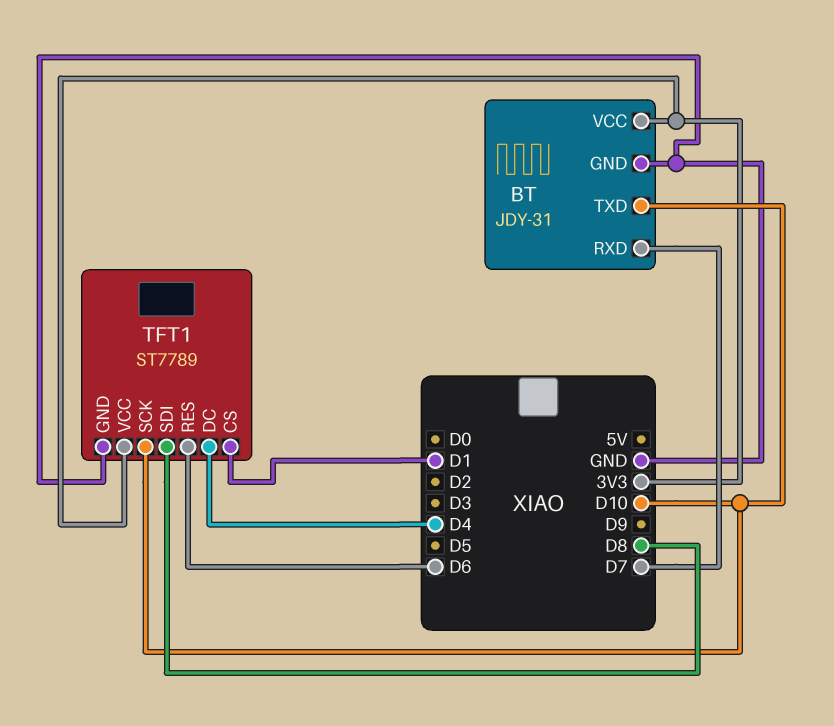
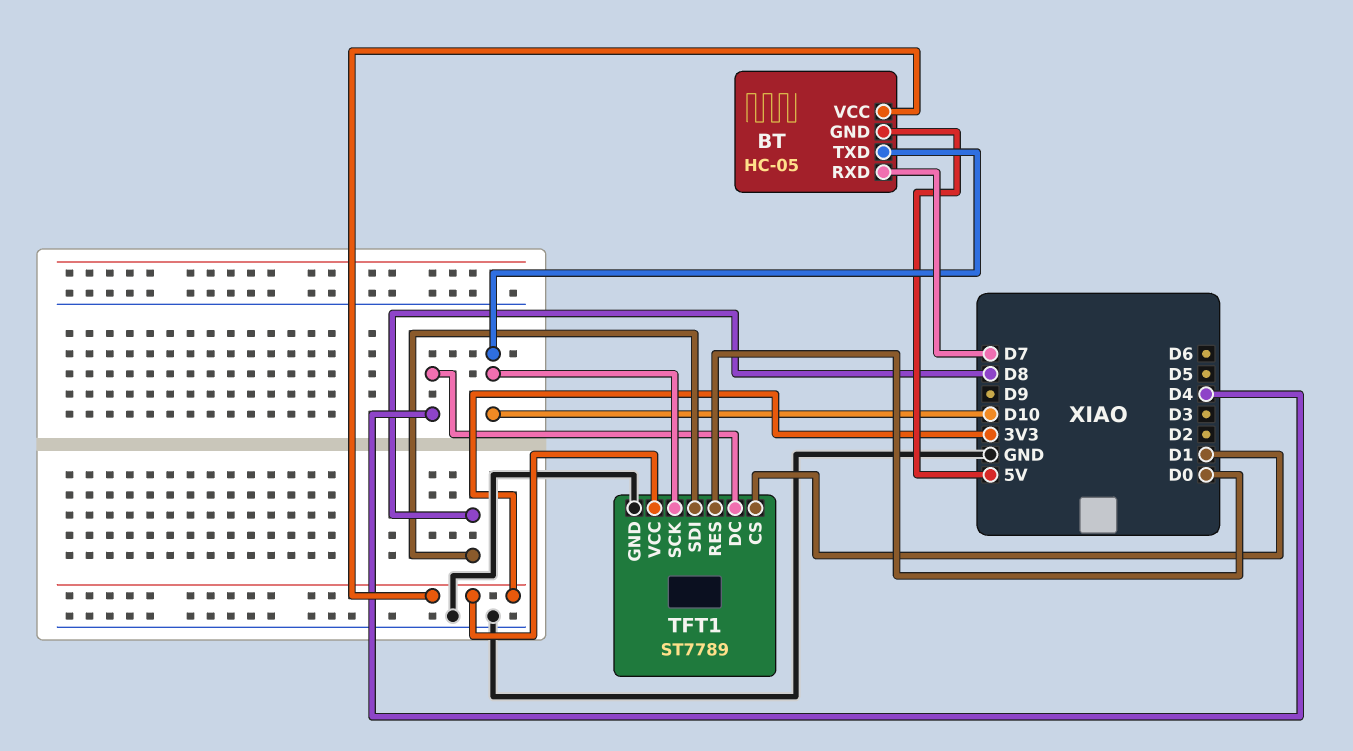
BT: JDY-31 -> HC-05
BT pin GND: GND -> 5V
TFT1 pin RES: D6 -> D0

